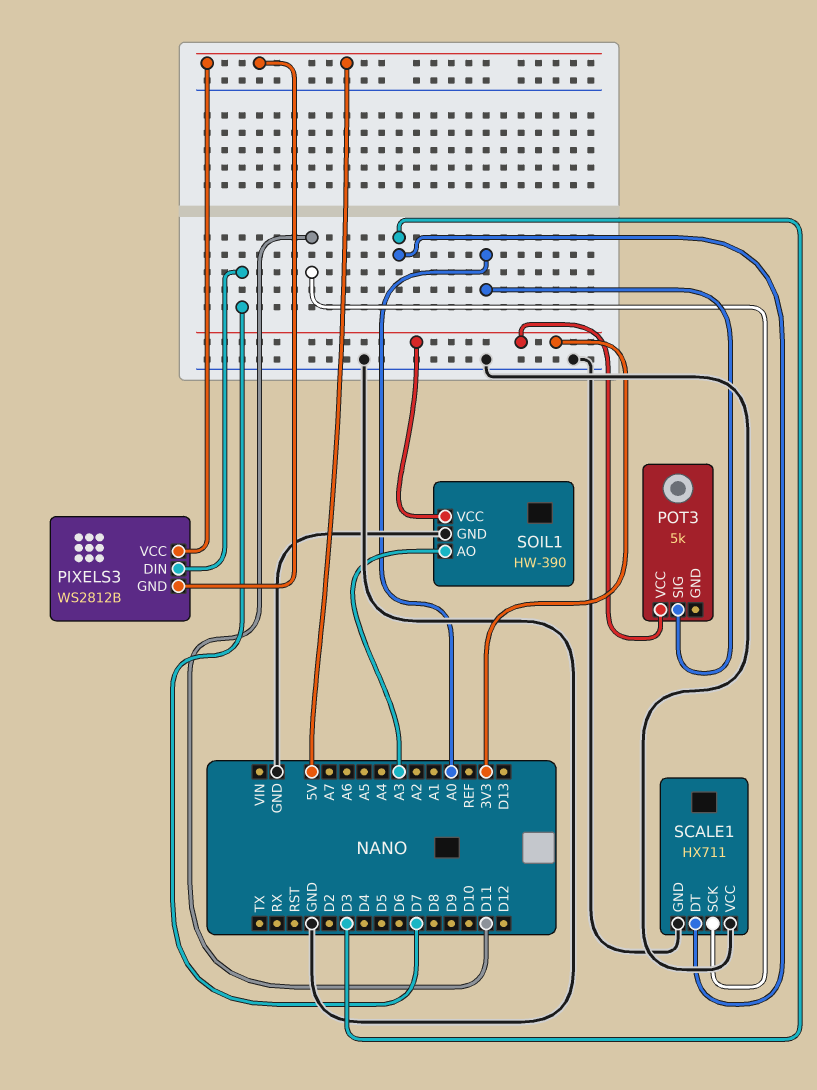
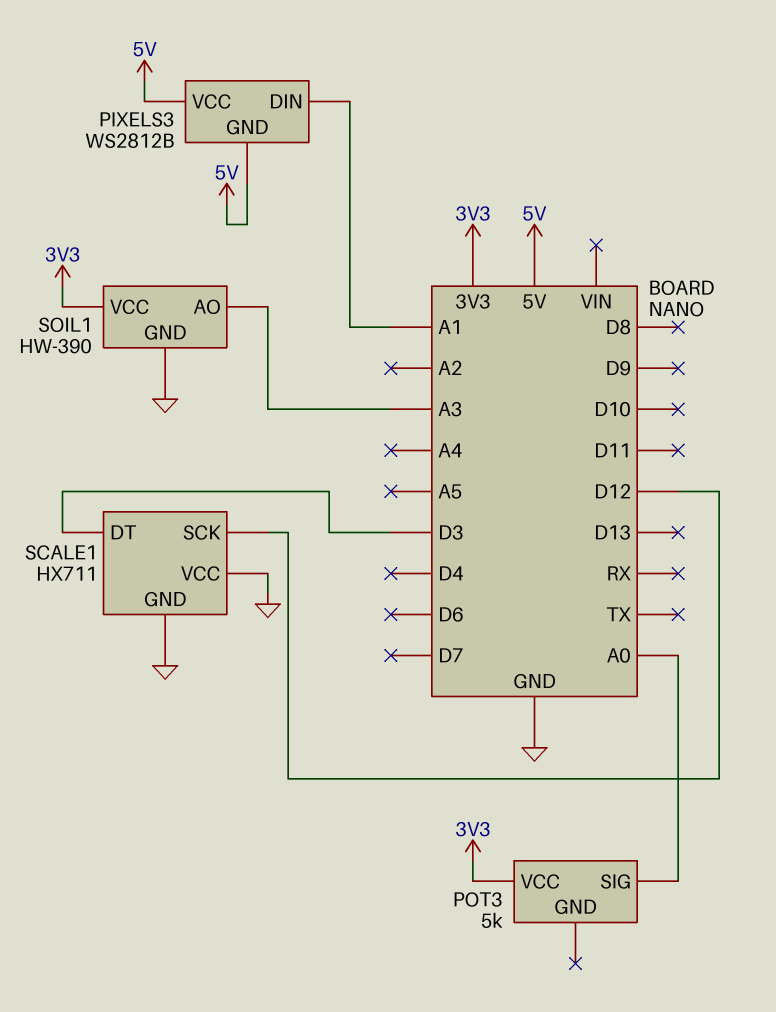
PIXELS3 pin DIN: D7 -> A1
SCALE1 pin SCK: D11 -> D12

